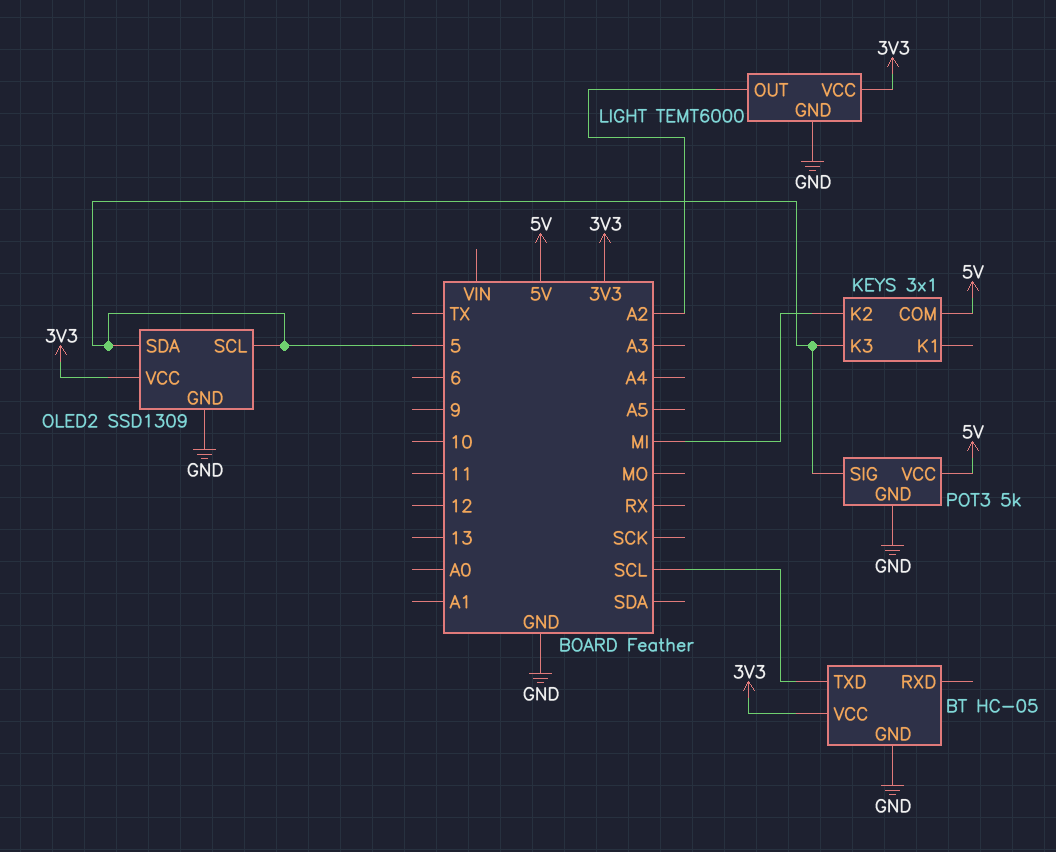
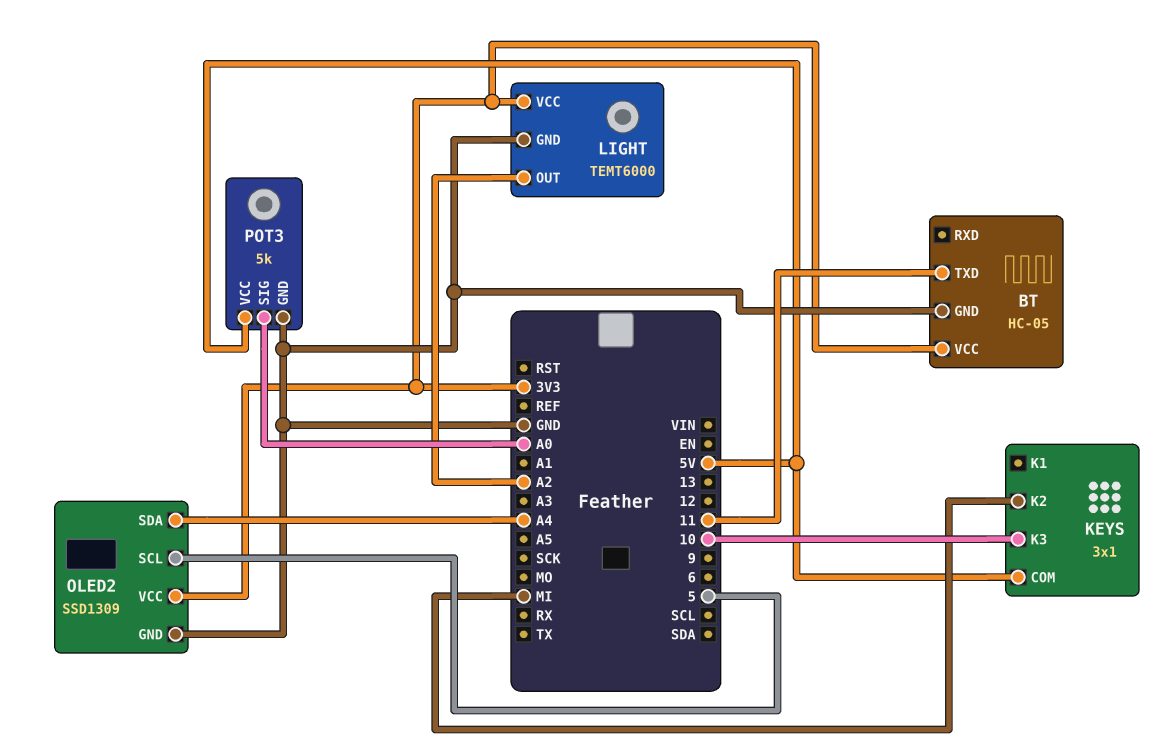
BT pin TXD: SCL -> 11
KEYS pin K3: 5 -> 10
OLED2 pin SDA: 5 -> A4
POT3 pin SIG: 5 -> A0

